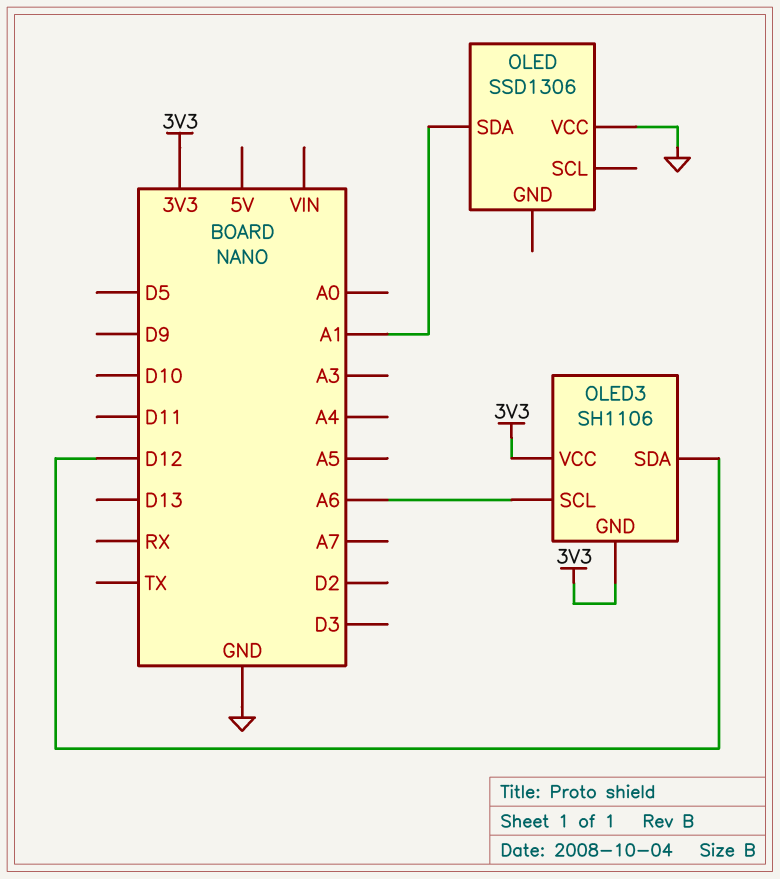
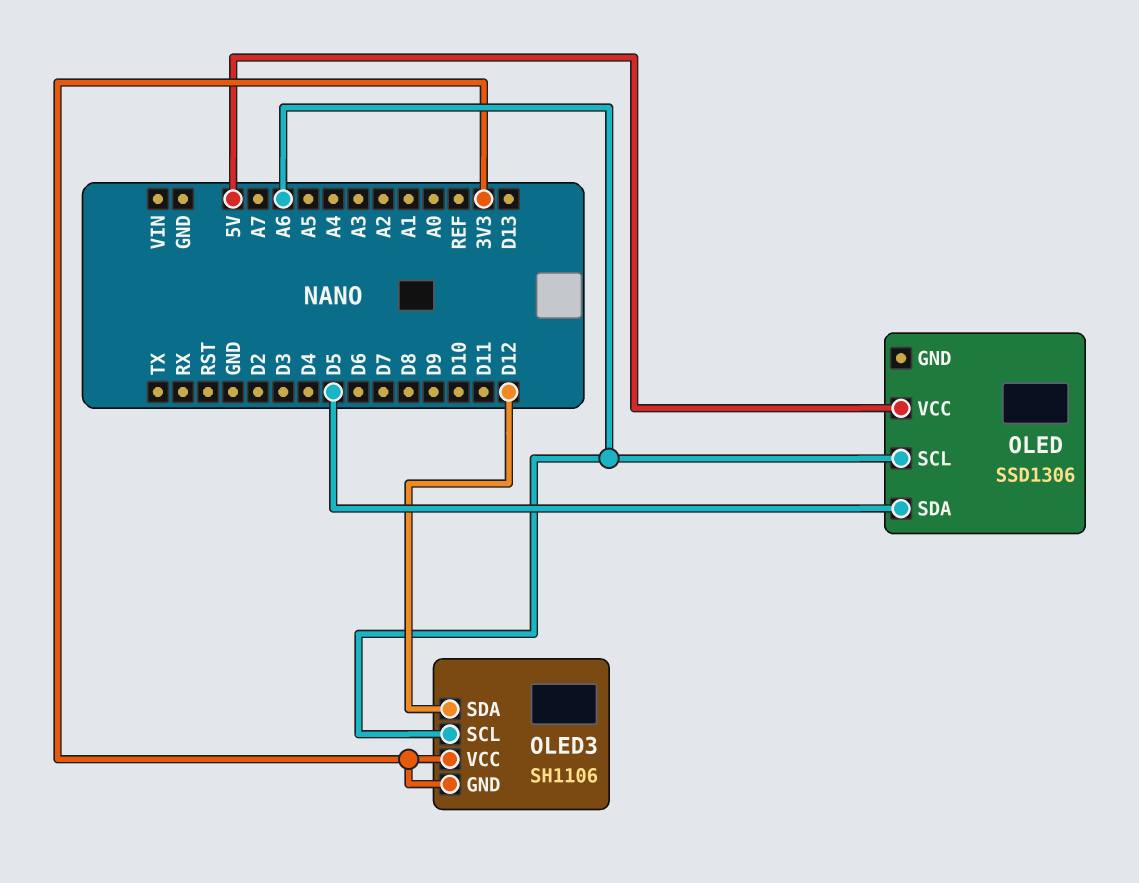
OLED pin SCL: none -> A6
OLED pin SDA: A1 -> D5
OLED pin VCC: GND -> 5V

